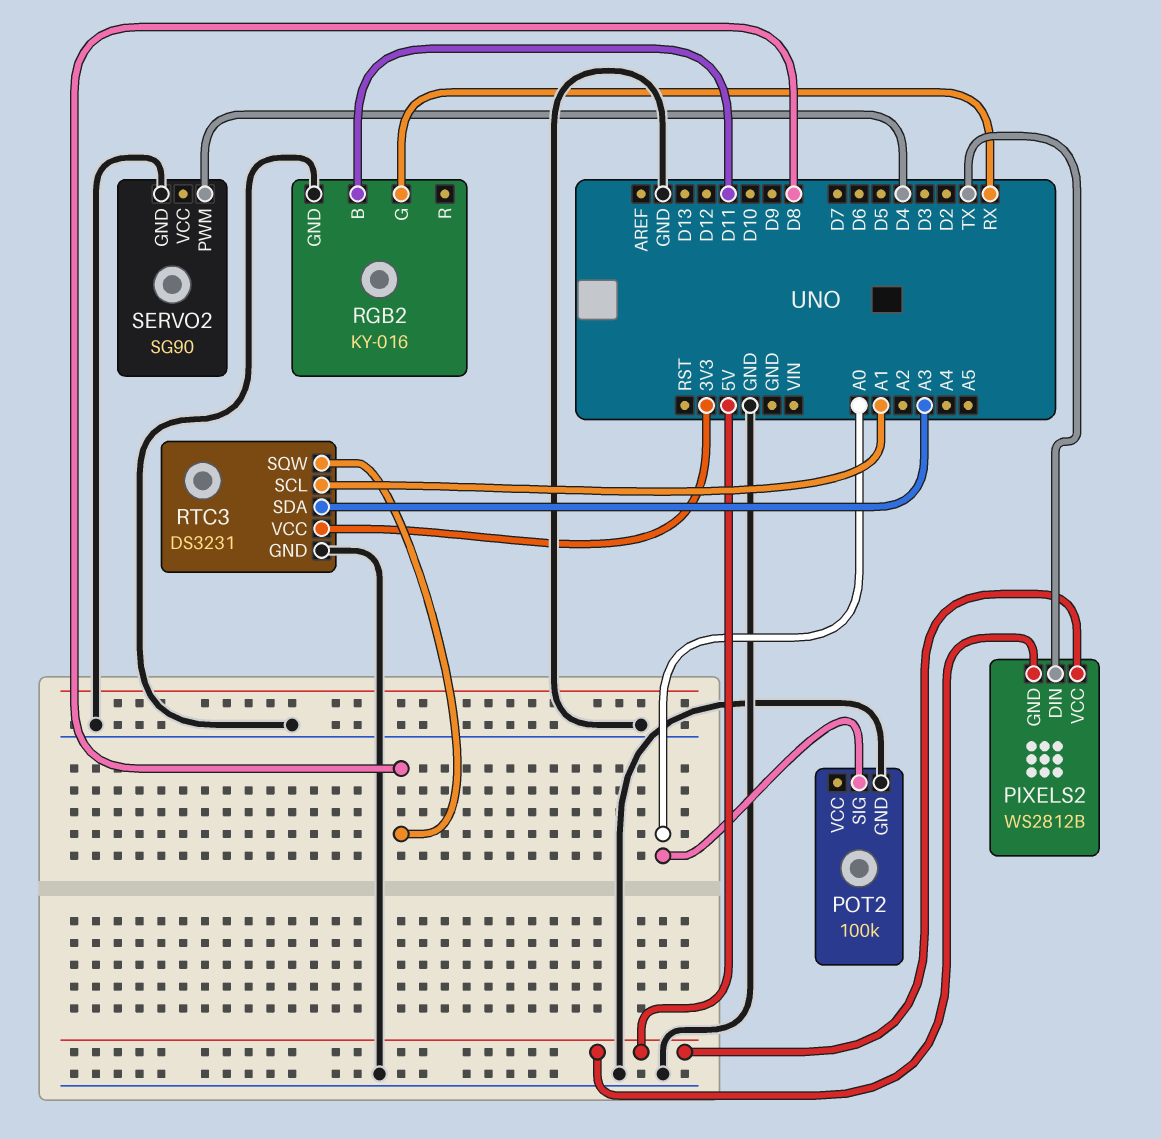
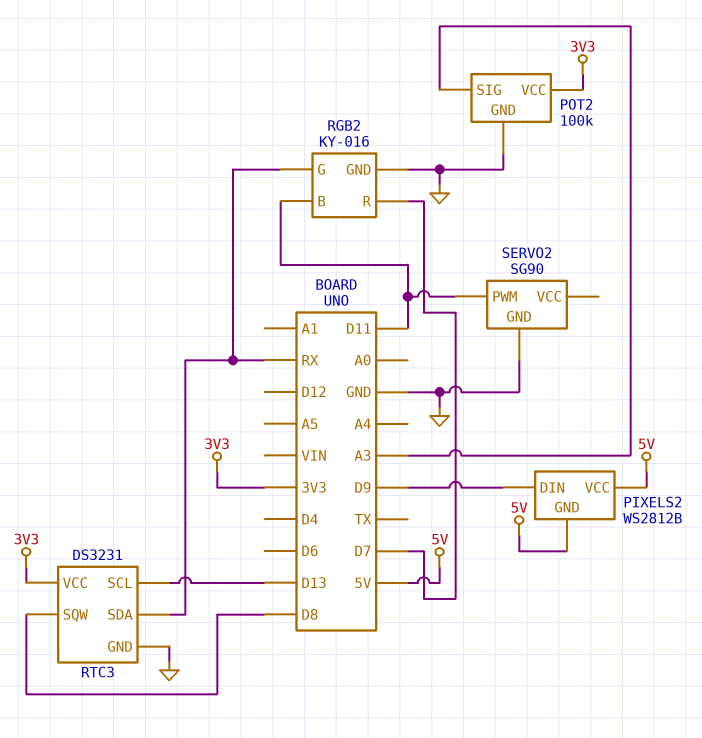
PIXELS2 pin DIN: TX -> D9
POT2 pin SIG: A0 -> A3
POT2 pin VCC: none -> 3V3
RGB2 pin R: none -> D7
RTC3 pin SCL: A1 -> D13
RTC3 pin SDA: A3 -> RX
SERVO2 pin PWM: D4 -> D11

